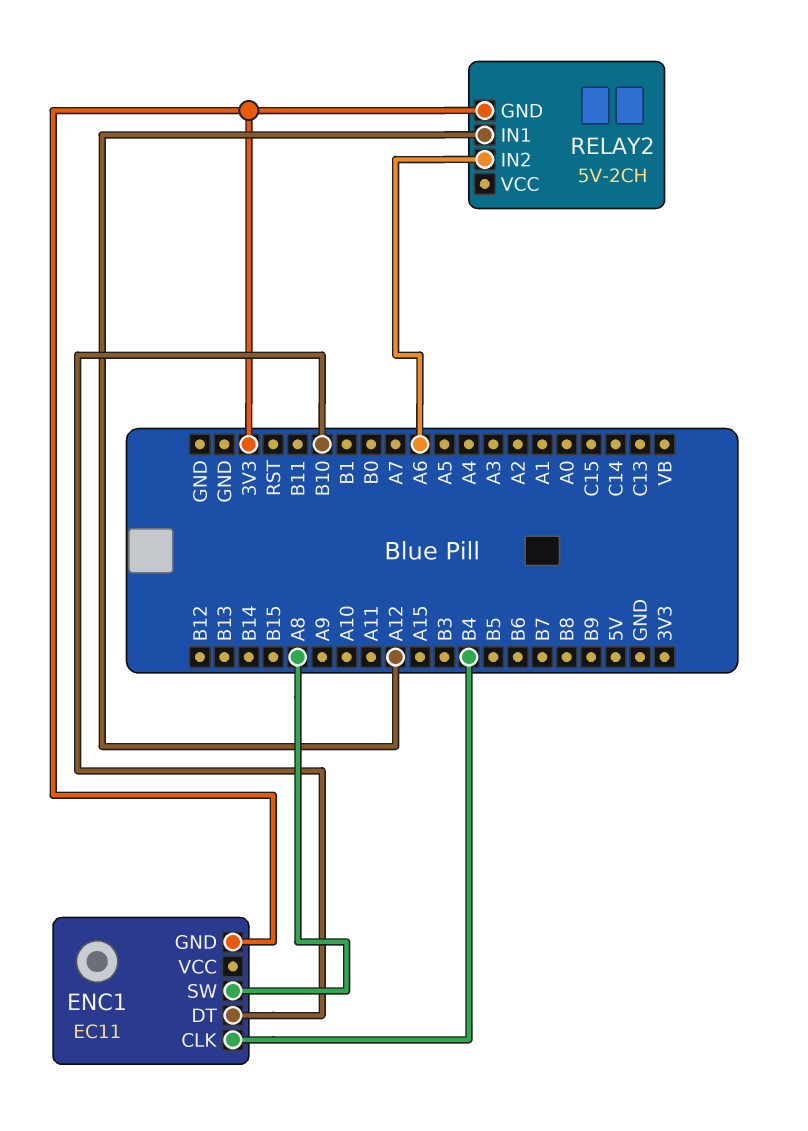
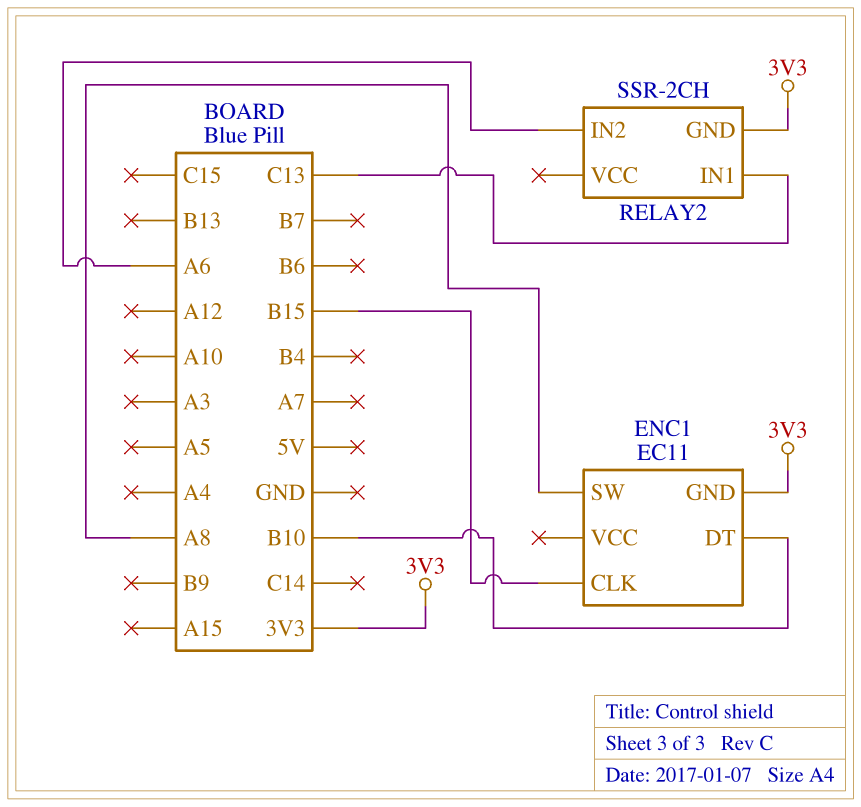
ENC1 pin CLK: B4 -> B15
RELAY2: 5V-2CH -> SSR-2CH
RELAY2 pin IN1: A12 -> C13

